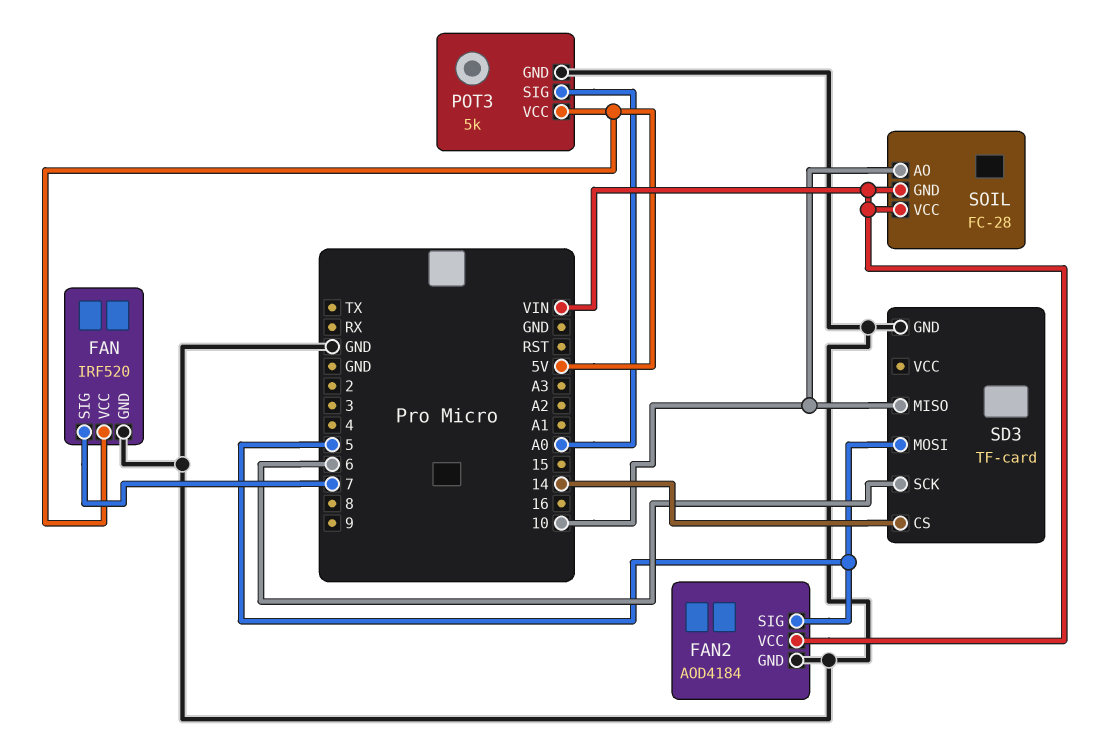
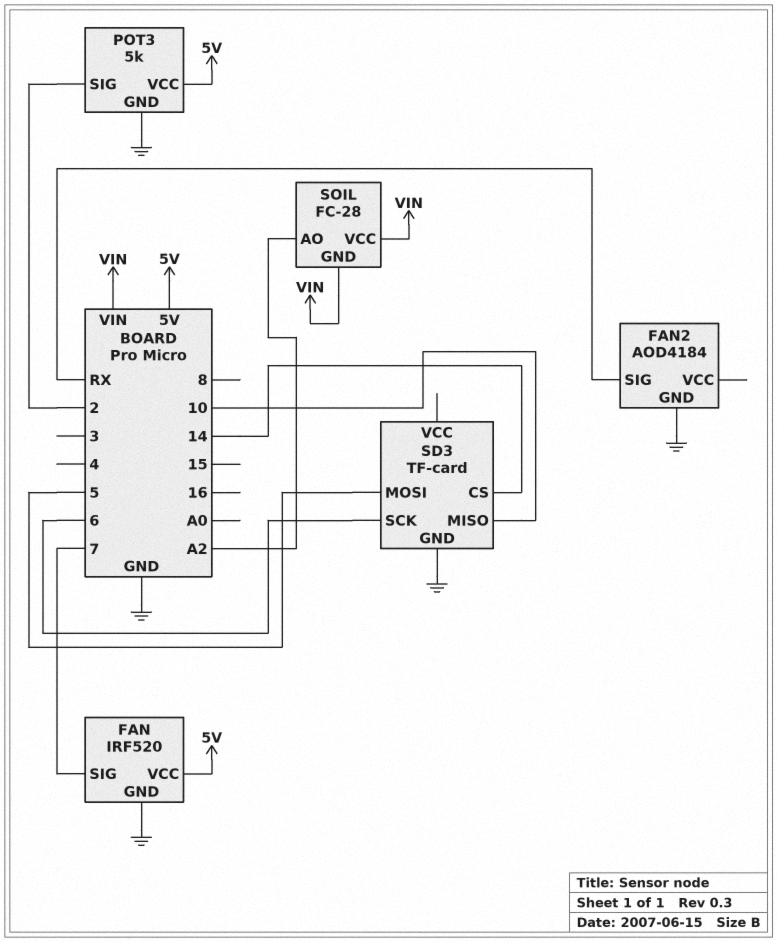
FAN2 pin SIG: 5 -> RX
FAN2 pin VCC: VIN -> none
POT3 pin SIG: A0 -> 2
SOIL pin AO: 10 -> A2

